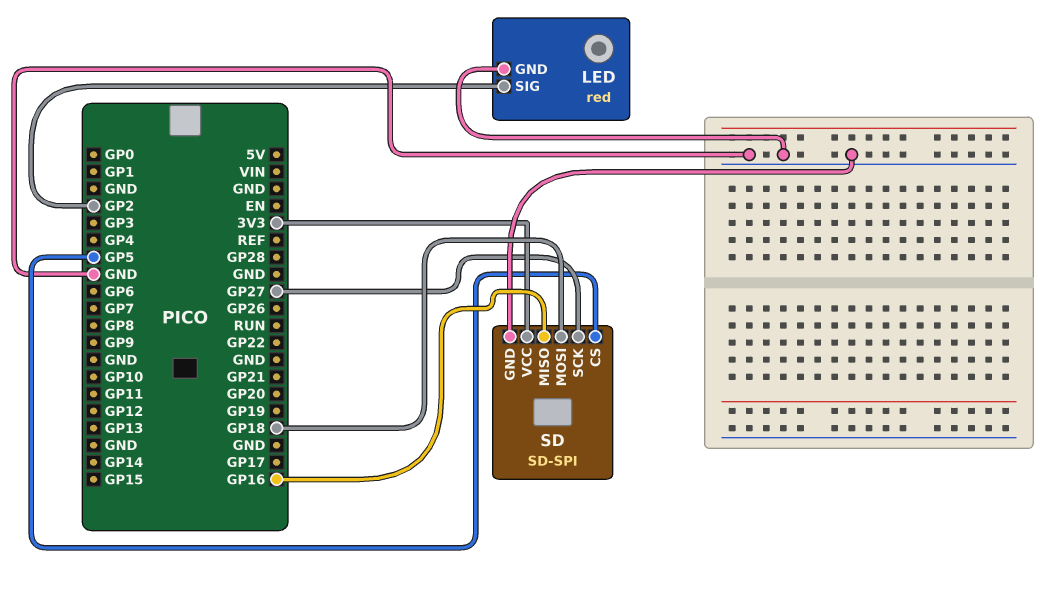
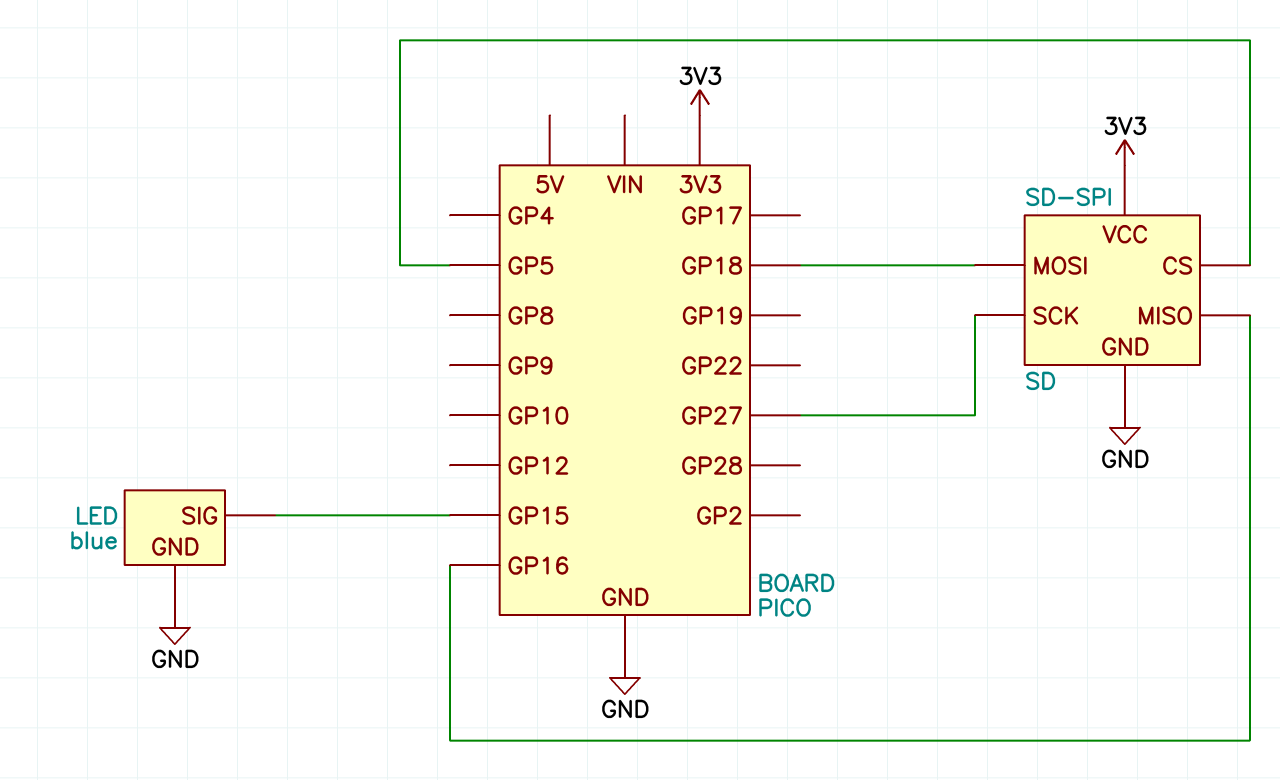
LED: red -> blue
LED pin SIG: GP2 -> GP15

